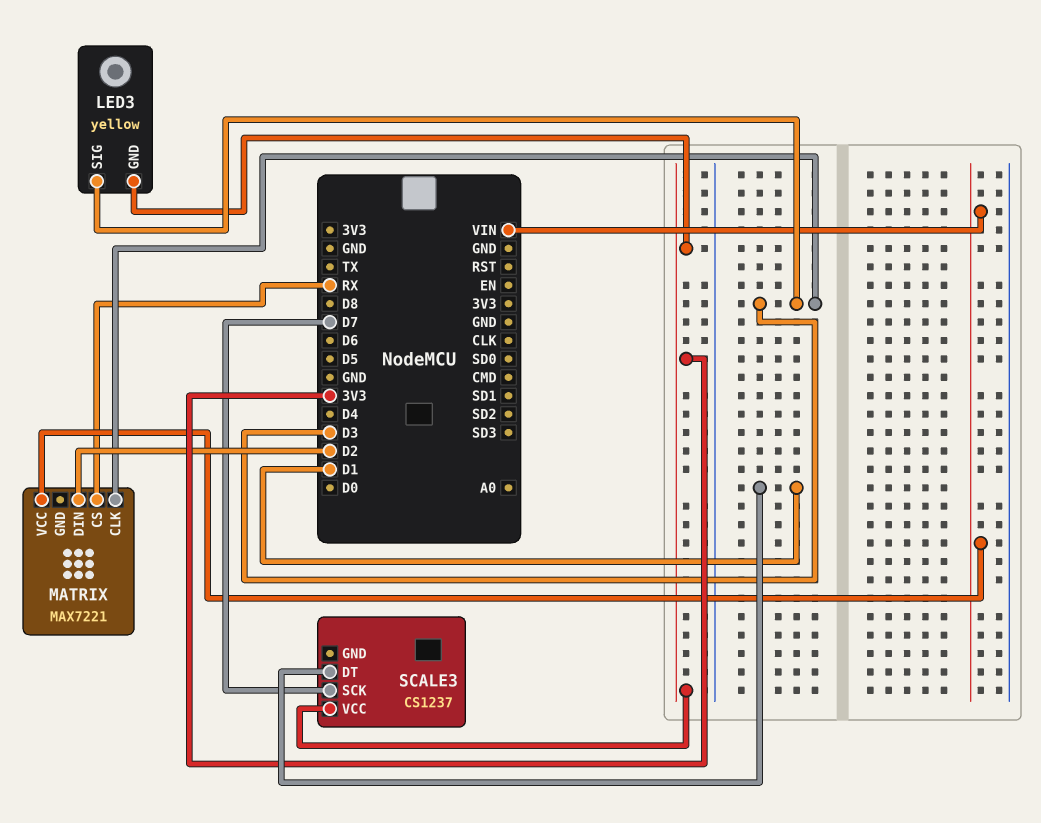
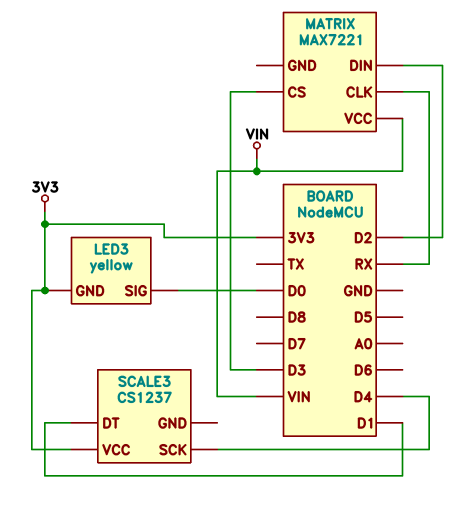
LED3 pin SIG: D3 -> D0
MATRIX pin CLK: D3 -> RX
MATRIX pin CS: RX -> D3
SCALE3 pin SCK: D7 -> D4

